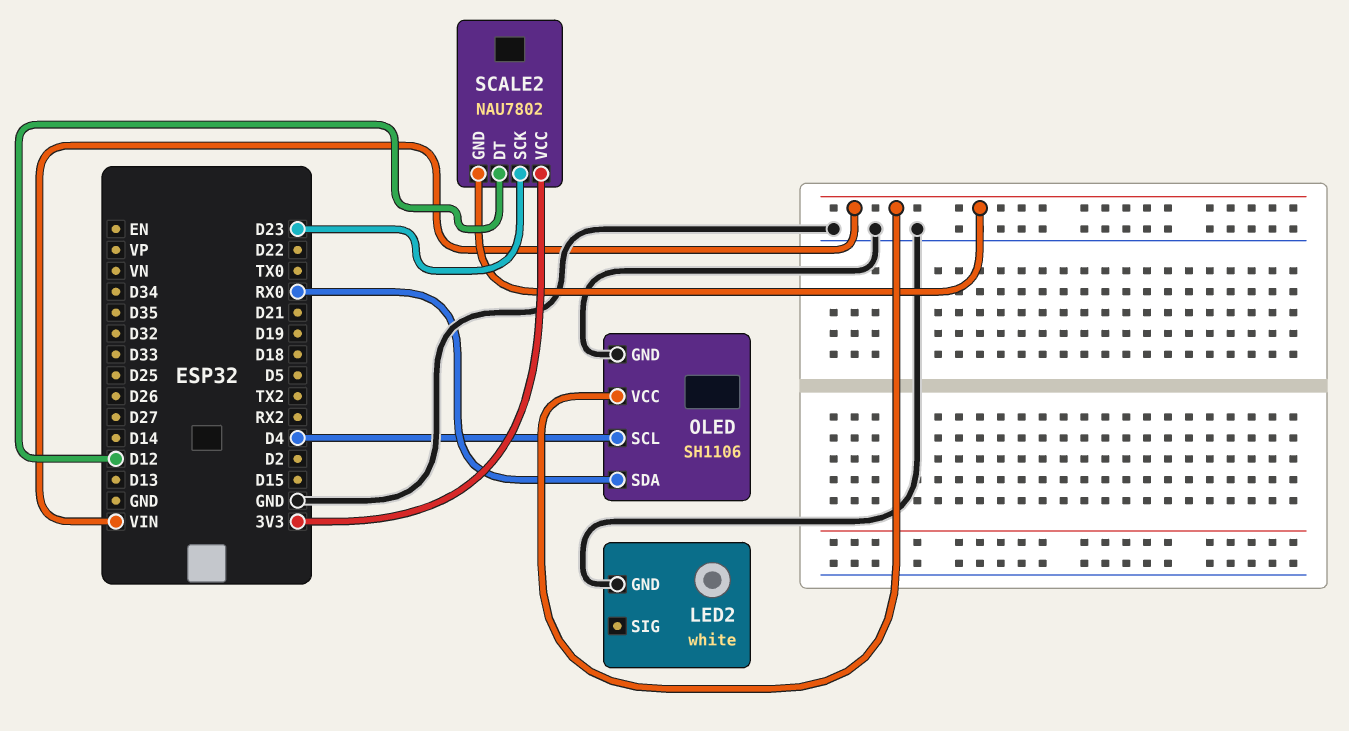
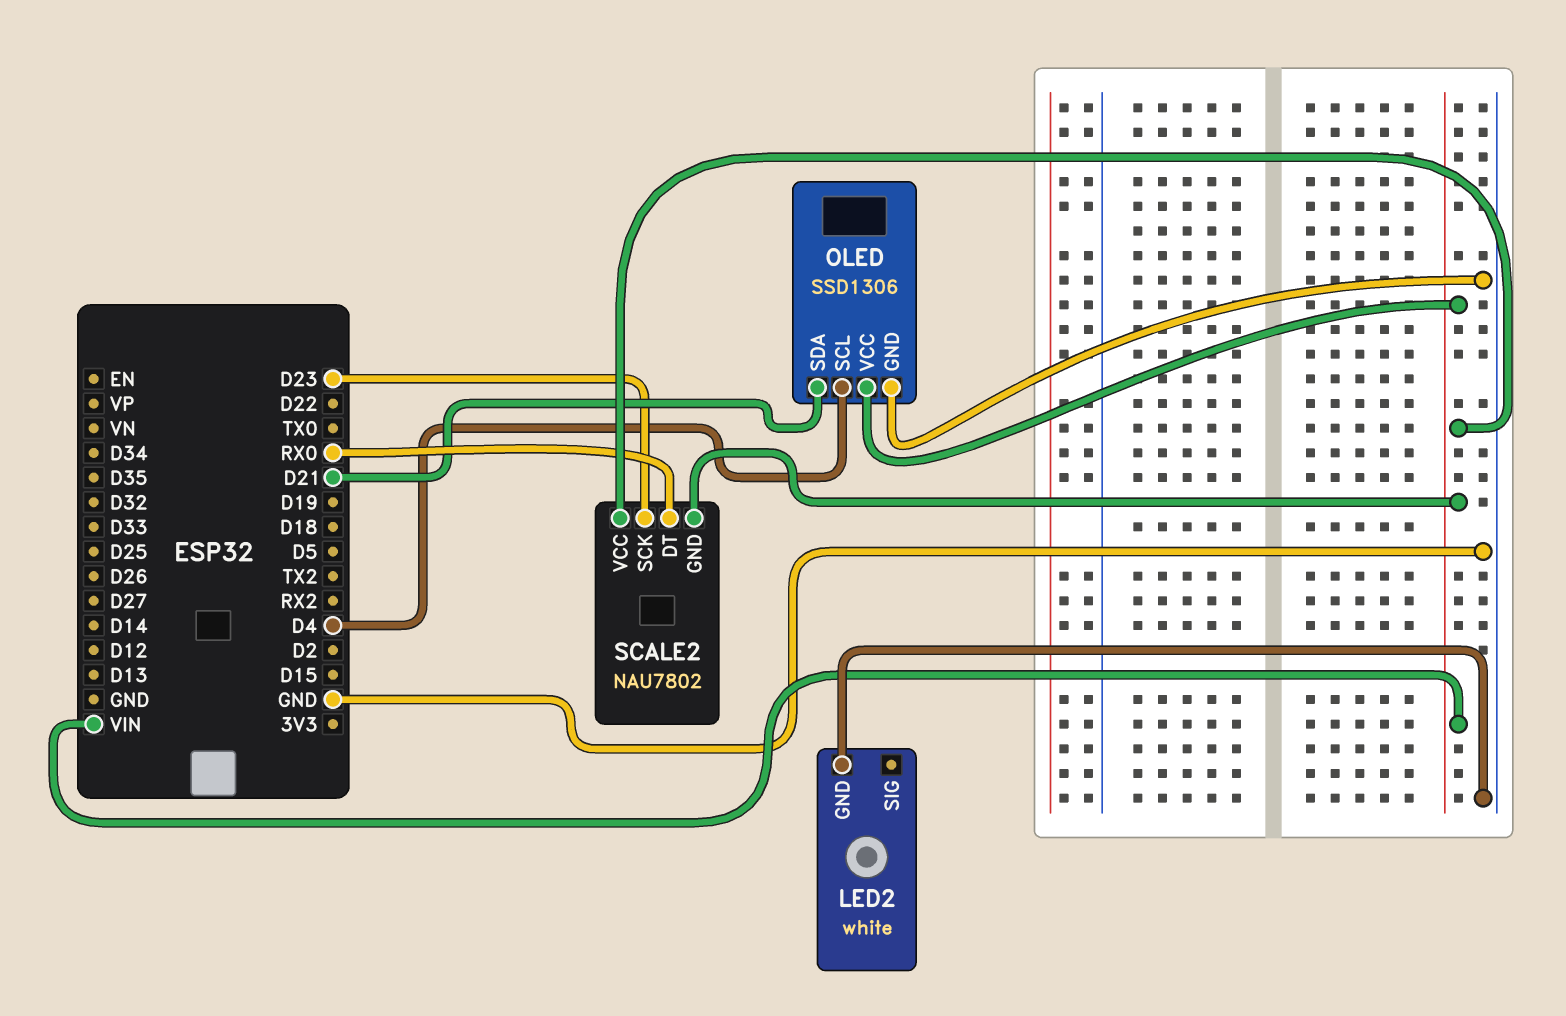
OLED: SH1106 -> SSD1306
OLED pin SDA: RX0 -> D21
SCALE2 pin DT: D12 -> RX0
SCALE2 pin VCC: 3V3 -> VIN

